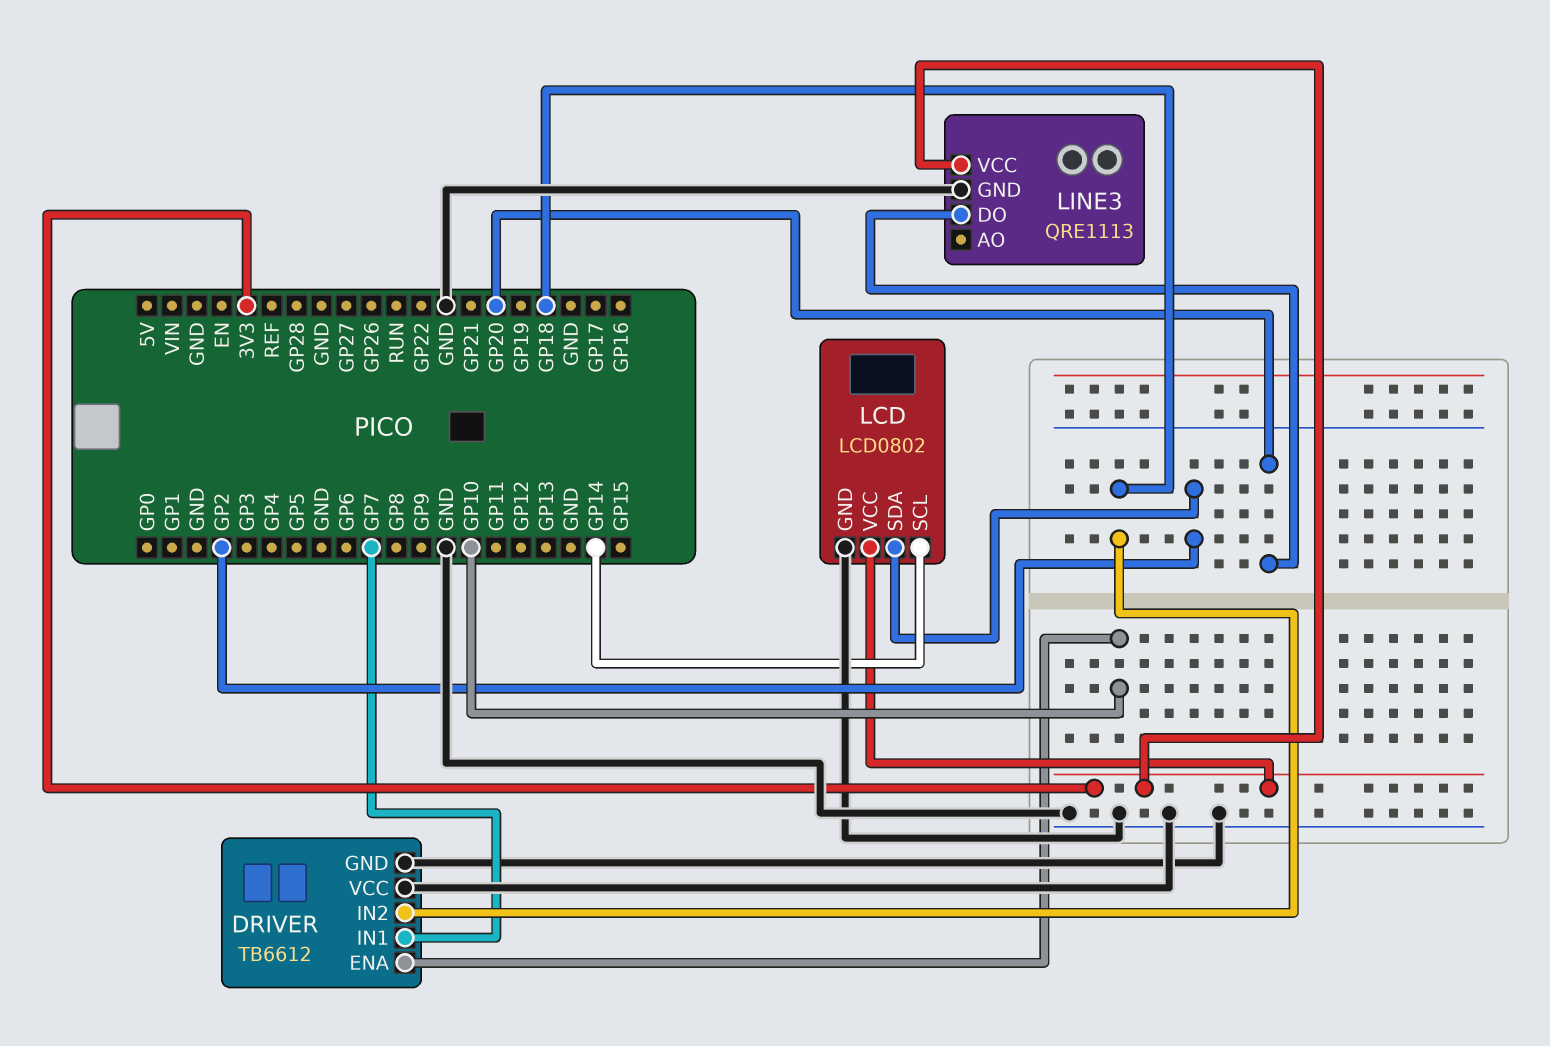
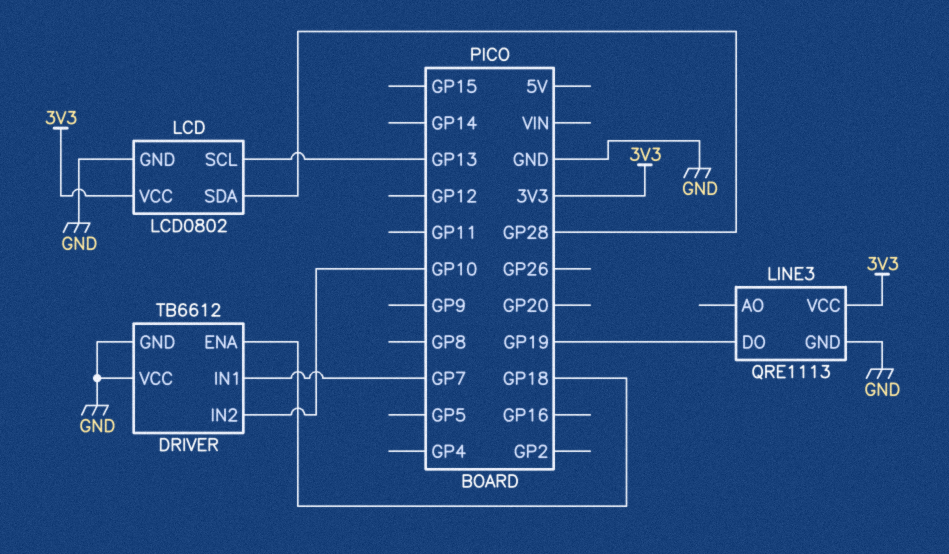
DRIVER pin ENA: GP10 -> GP18
DRIVER pin IN2: GP18 -> GP10
LCD pin SCL: GP14 -> GP13
LCD pin SDA: GP2 -> GP28
LINE3 pin DO: GP20 -> GP19

